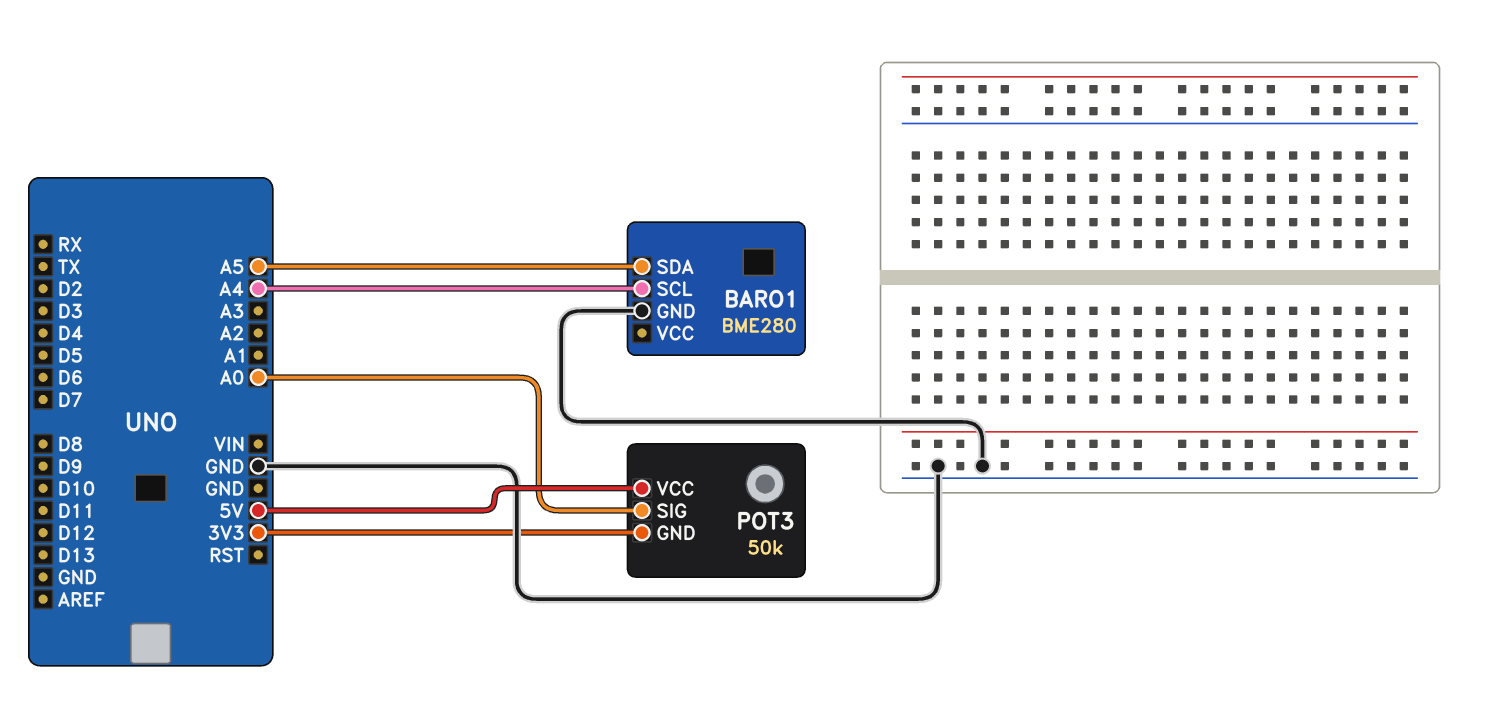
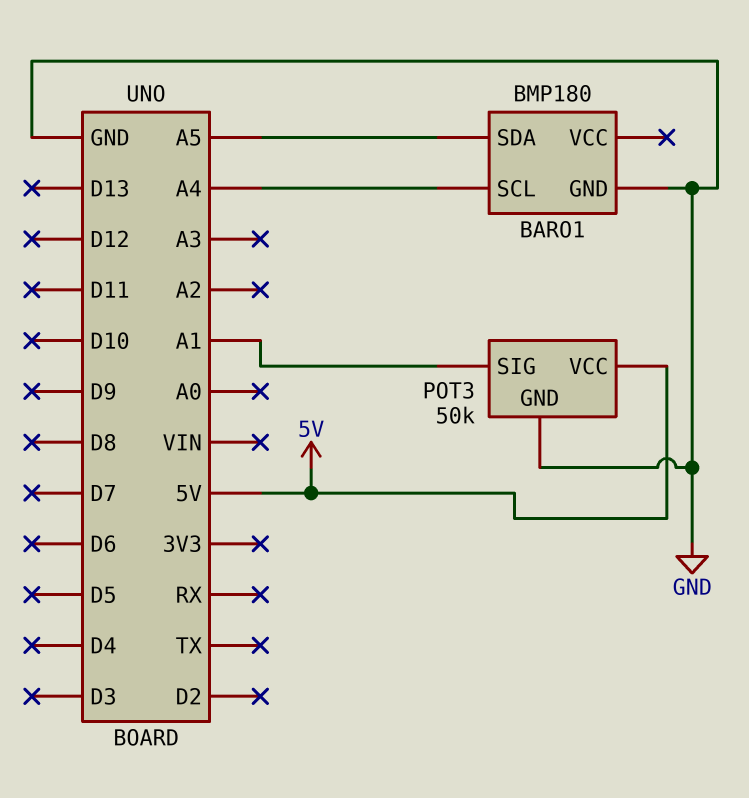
BARO1: BME280 -> BMP180
POT3 pin GND: 3V3 -> GND
POT3 pin SIG: A0 -> A1

